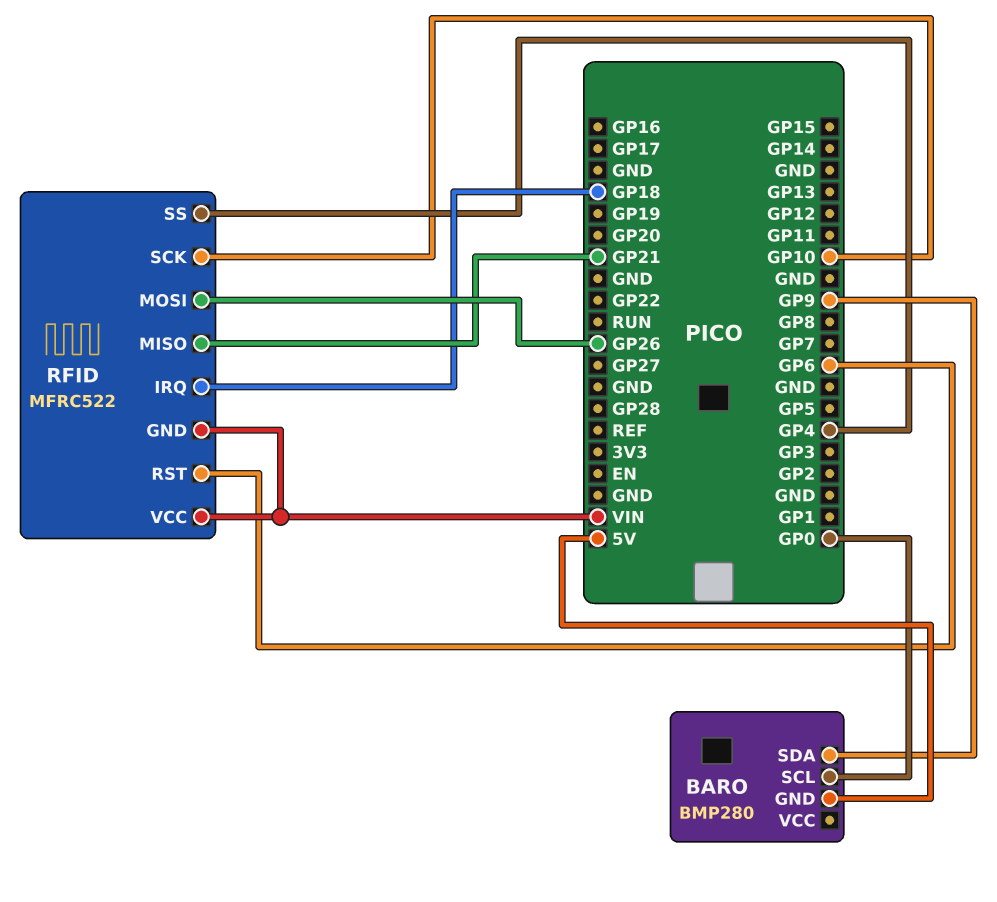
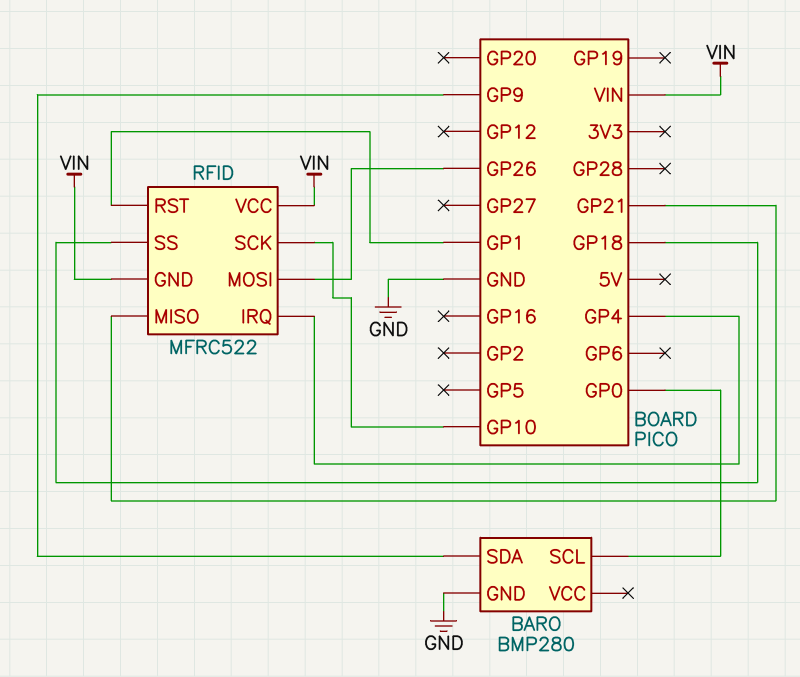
BARO pin GND: 5V -> GND
RFID pin IRQ: GP18 -> GP4
RFID pin RST: GP6 -> GP1
RFID pin SS: GP4 -> GP18

